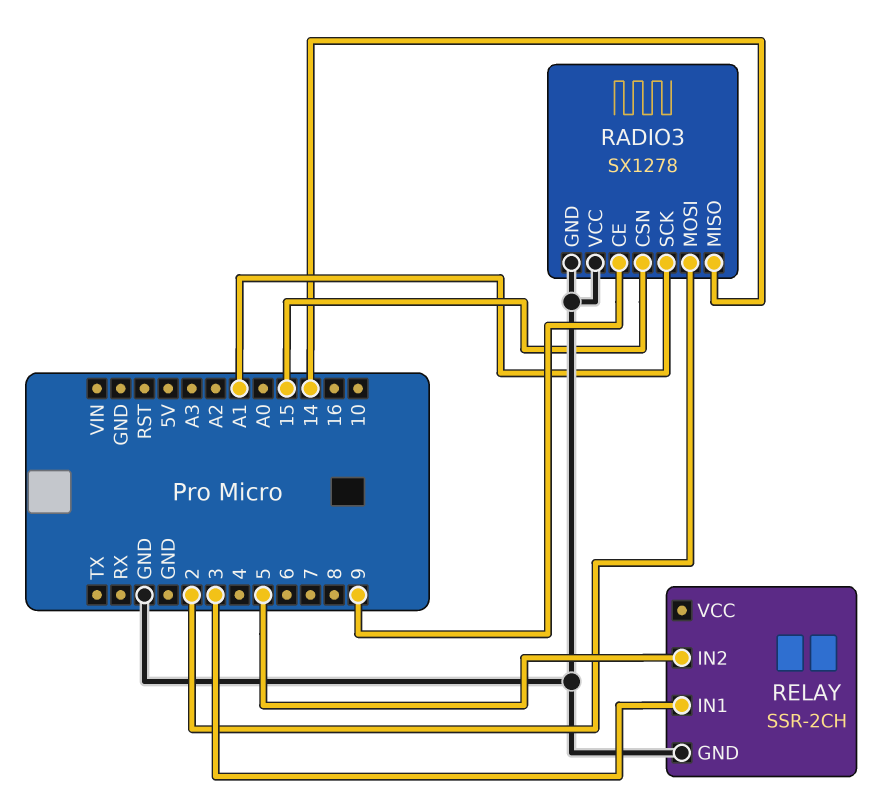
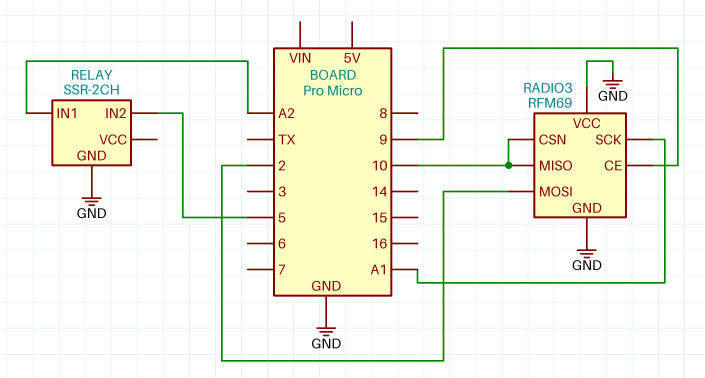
RADIO3: SX1278 -> RFM69
RADIO3 pin CSN: 15 -> 10
RADIO3 pin MISO: 14 -> 10
RELAY pin IN1: 3 -> A2

